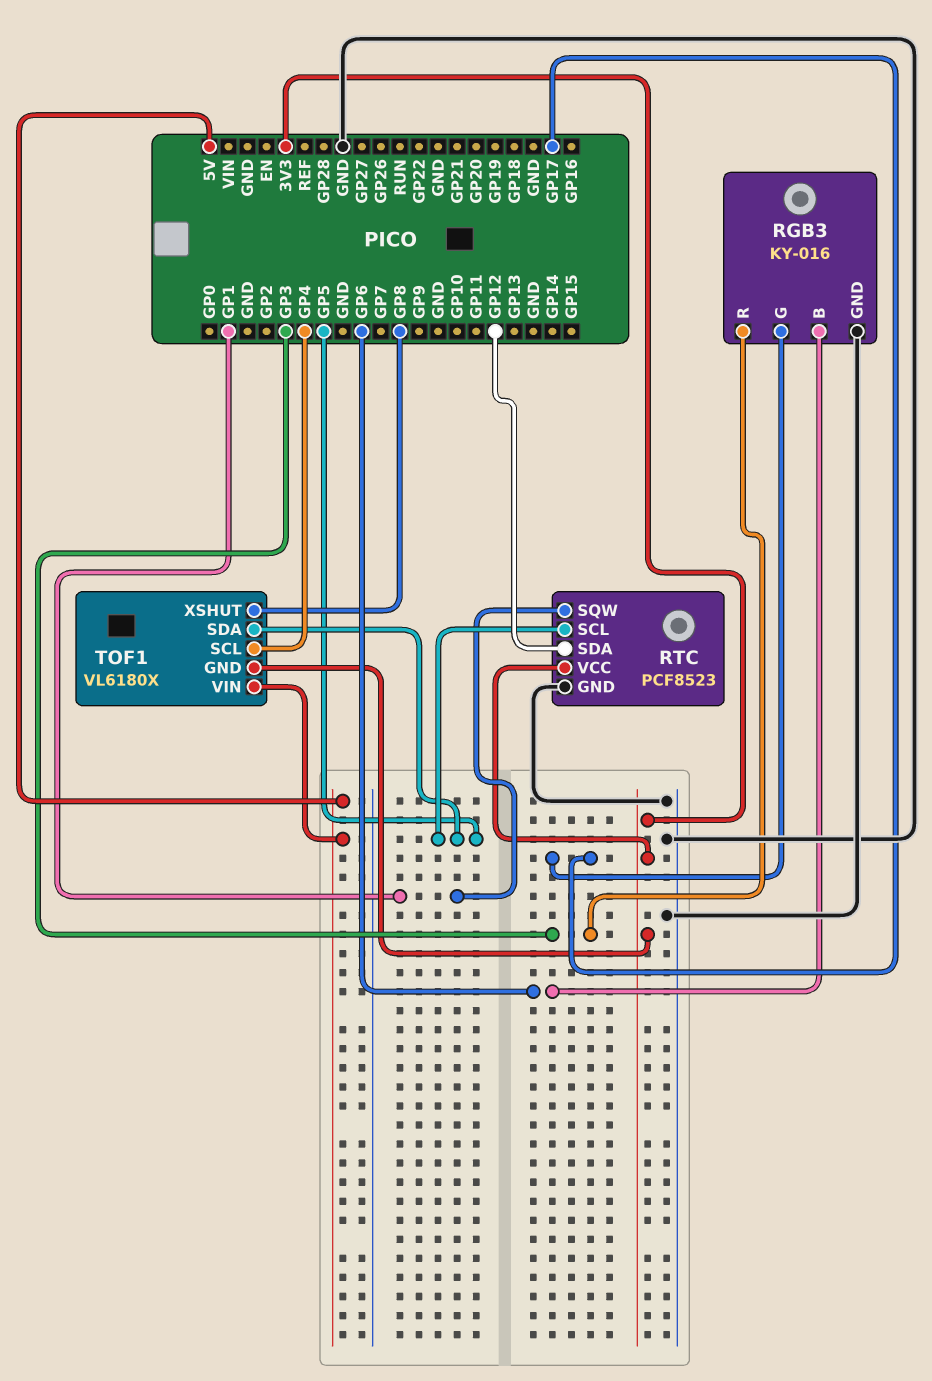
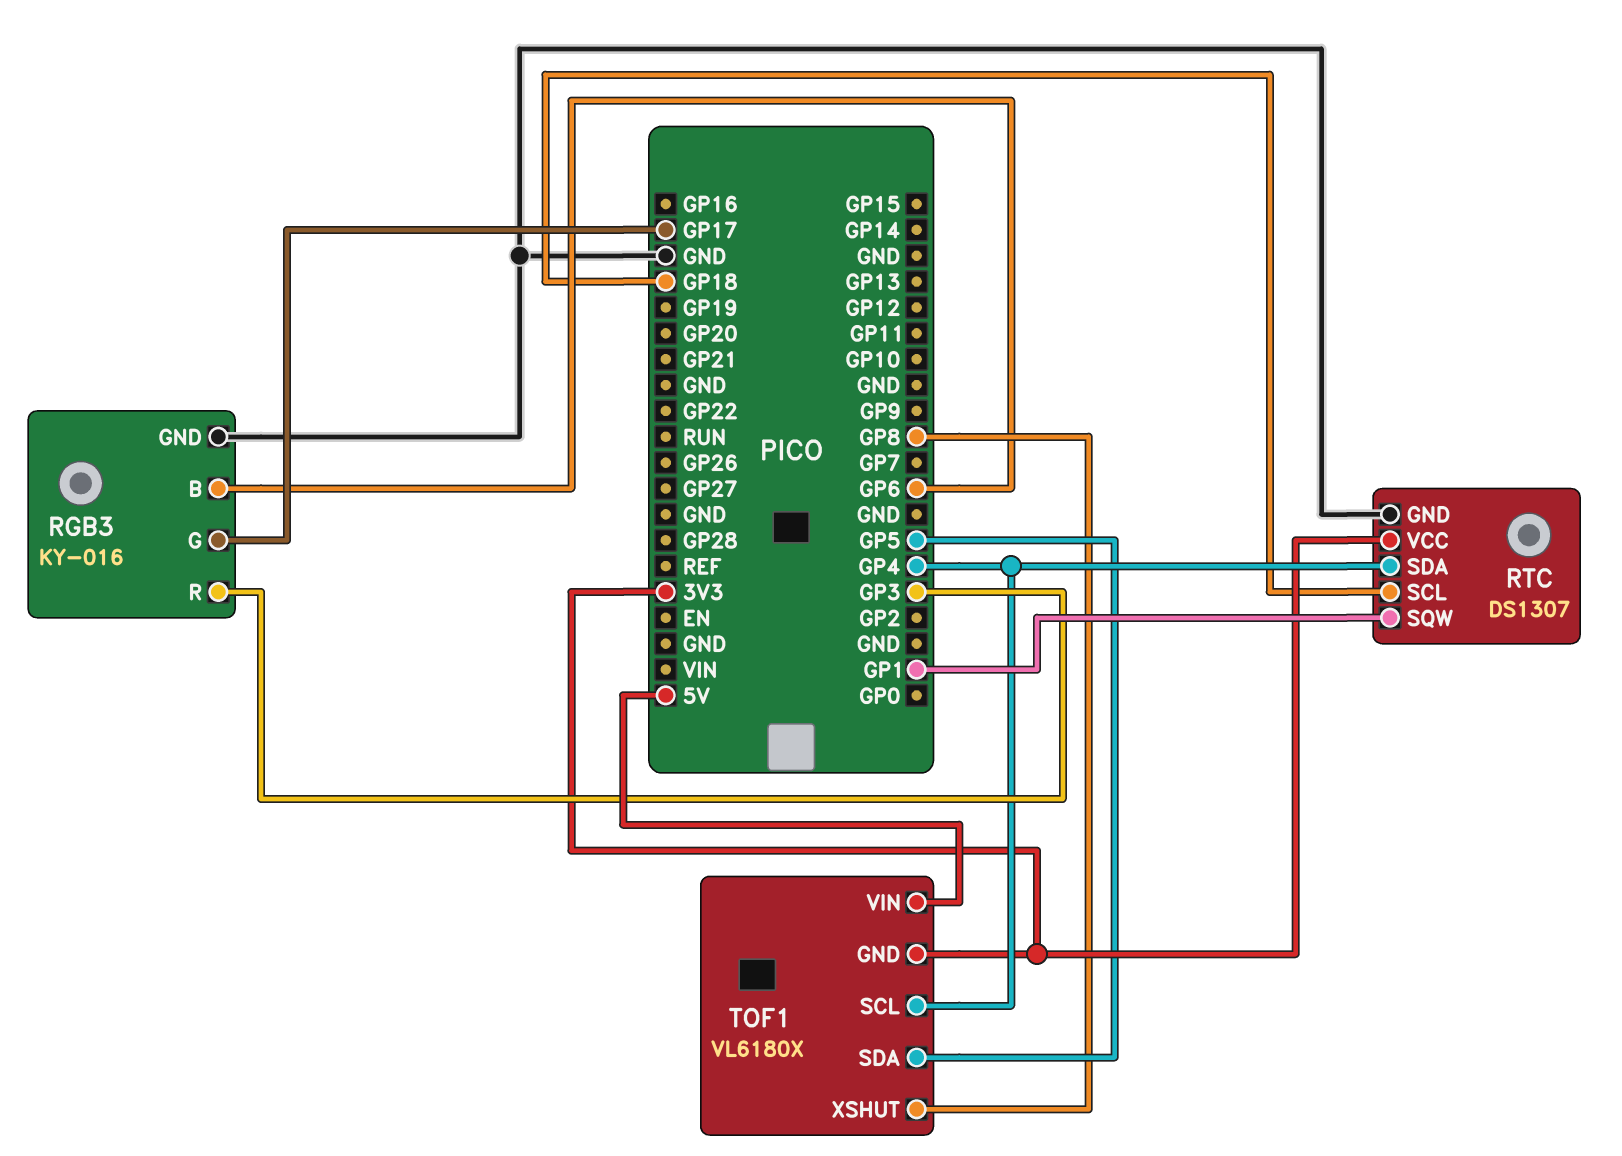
RTC: PCF8523 -> DS1307
RTC pin SCL: GP5 -> GP18
RTC pin SDA: GP12 -> GP4

